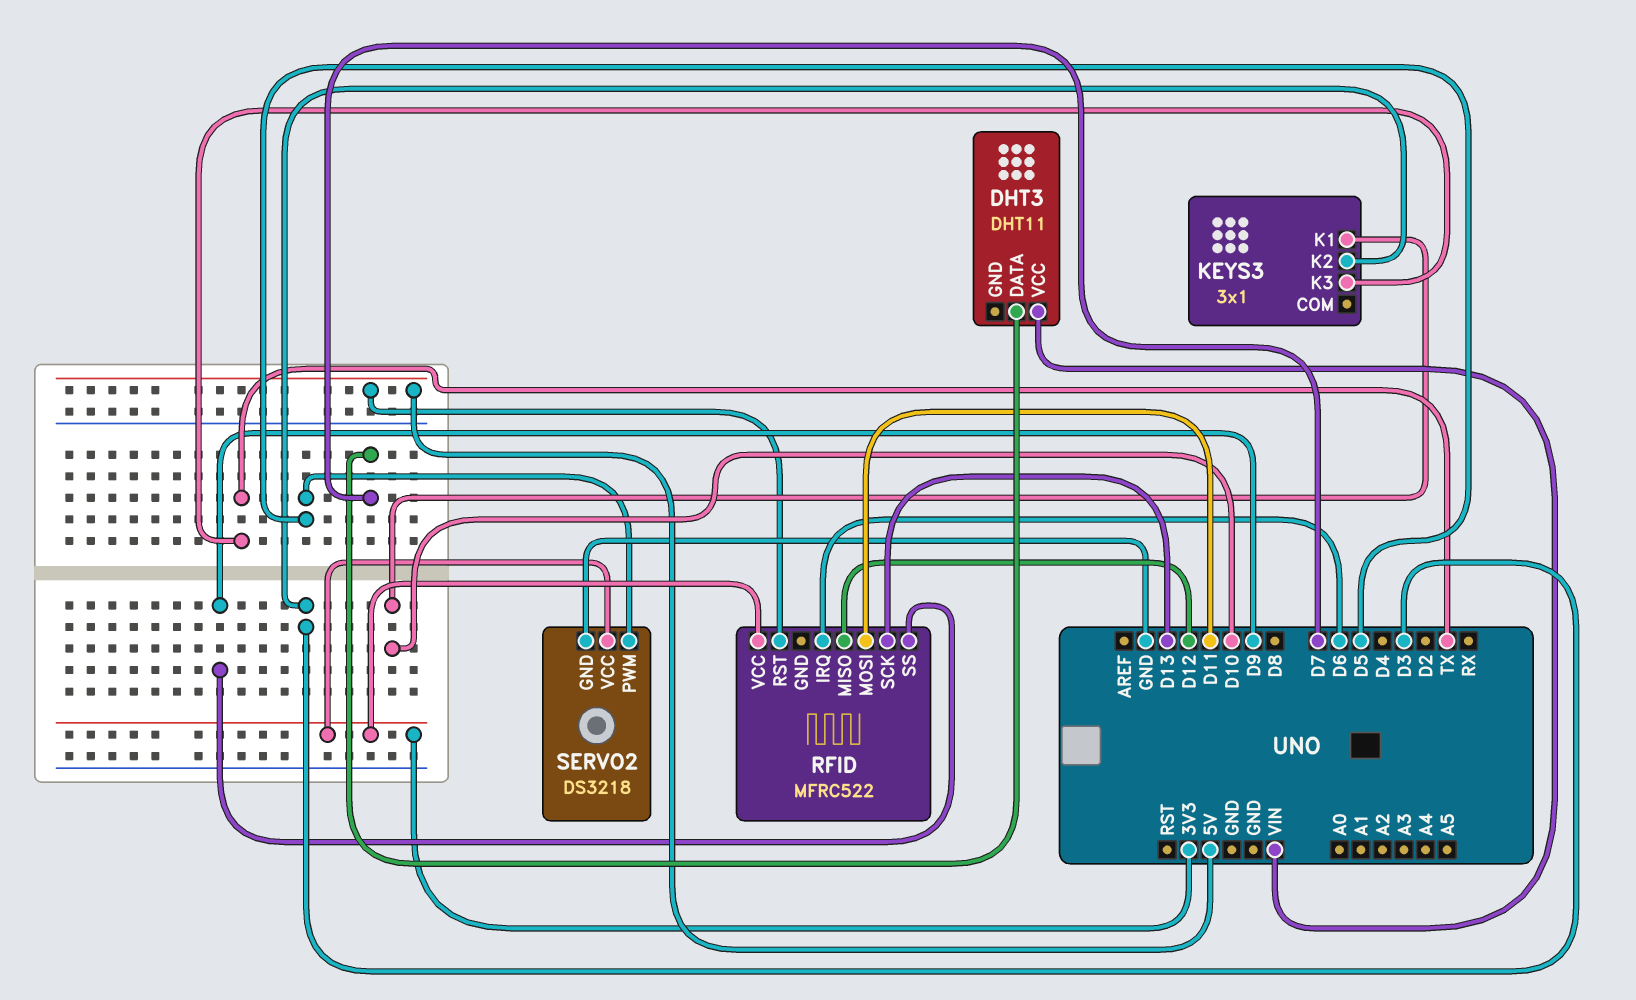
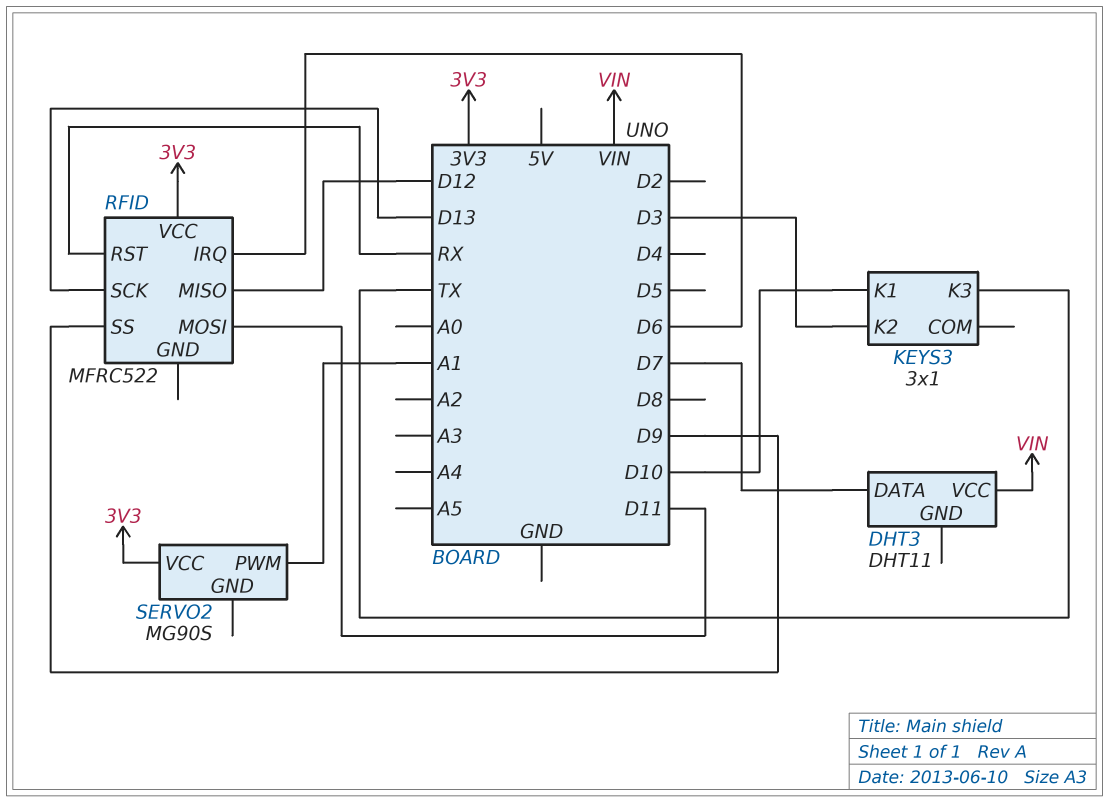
RFID pin RST: 5V -> RX
SERVO2: DS3218 -> MG90S
SERVO2 pin GND: GND -> none
SERVO2 pin PWM: D5 -> A1

